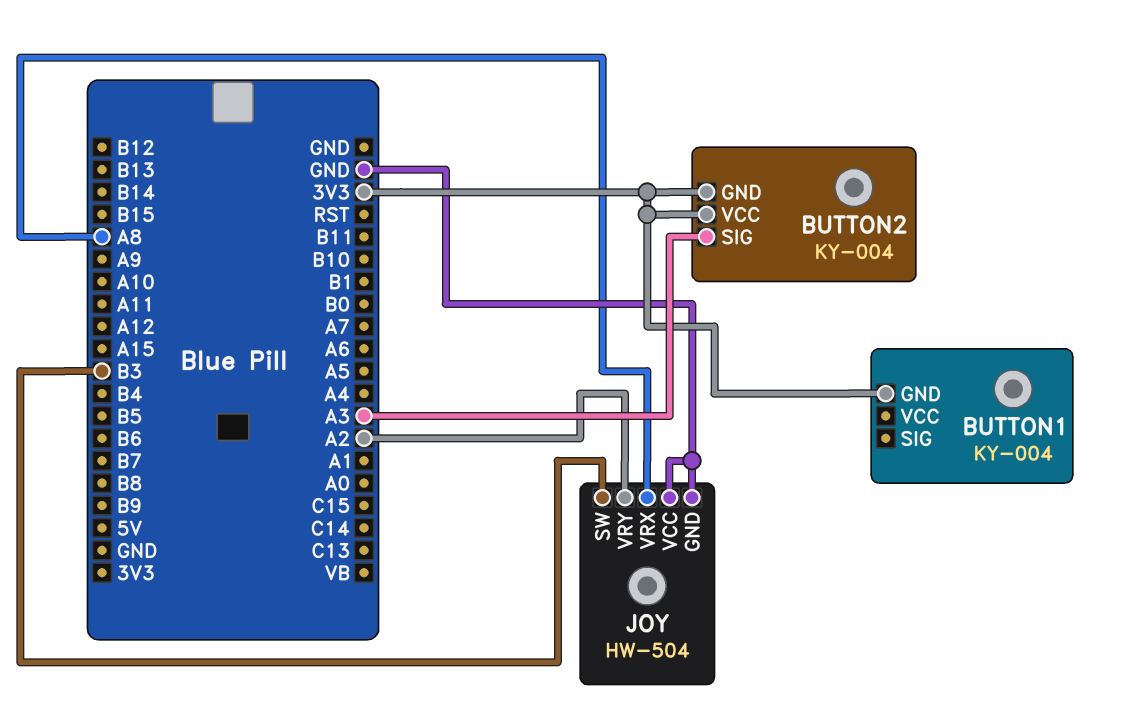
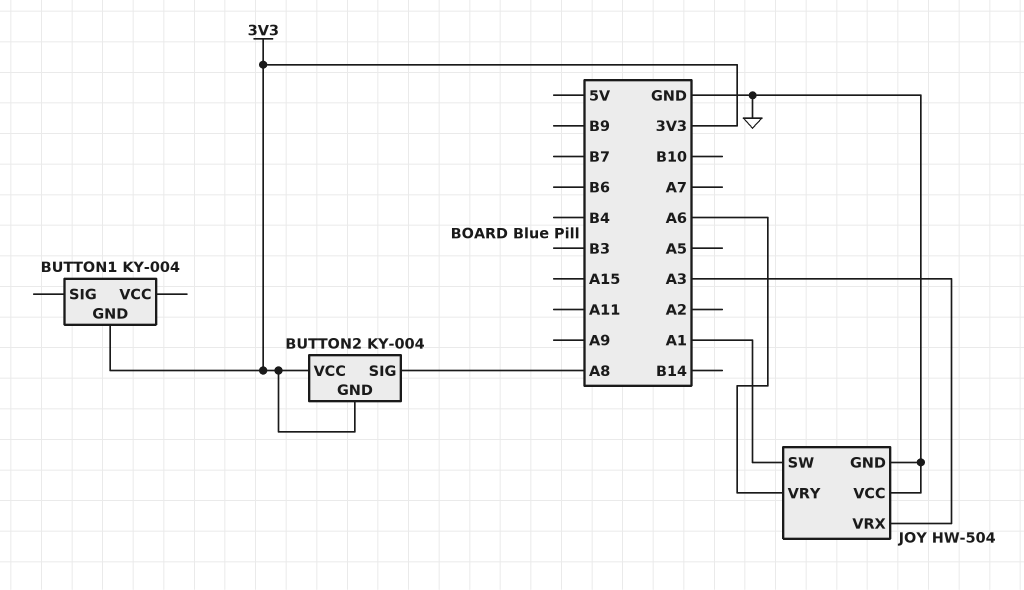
BUTTON2 pin SIG: A3 -> A8
JOY pin SW: B3 -> A1
JOY pin VRX: A8 -> A3
JOY pin VRY: A2 -> A6

